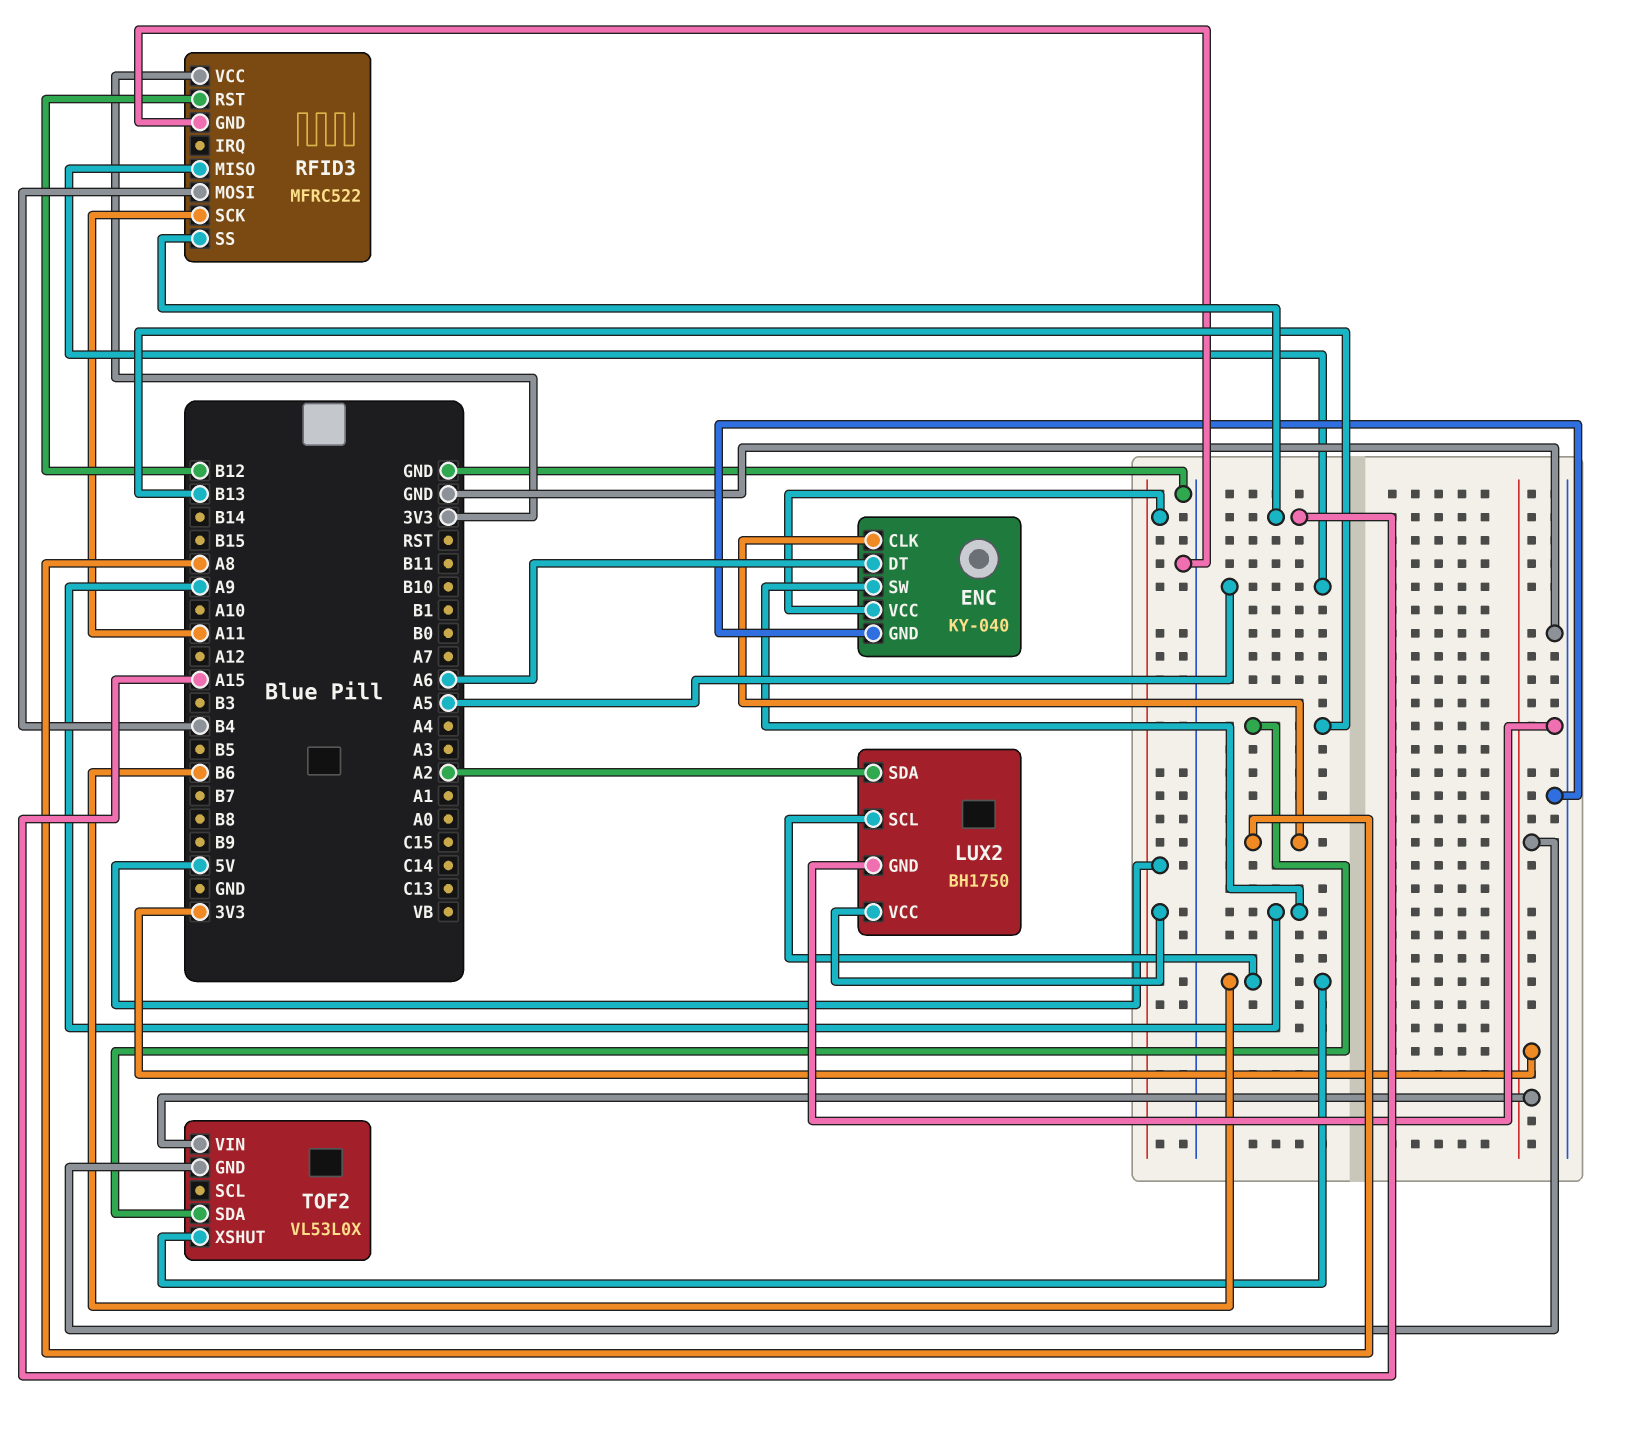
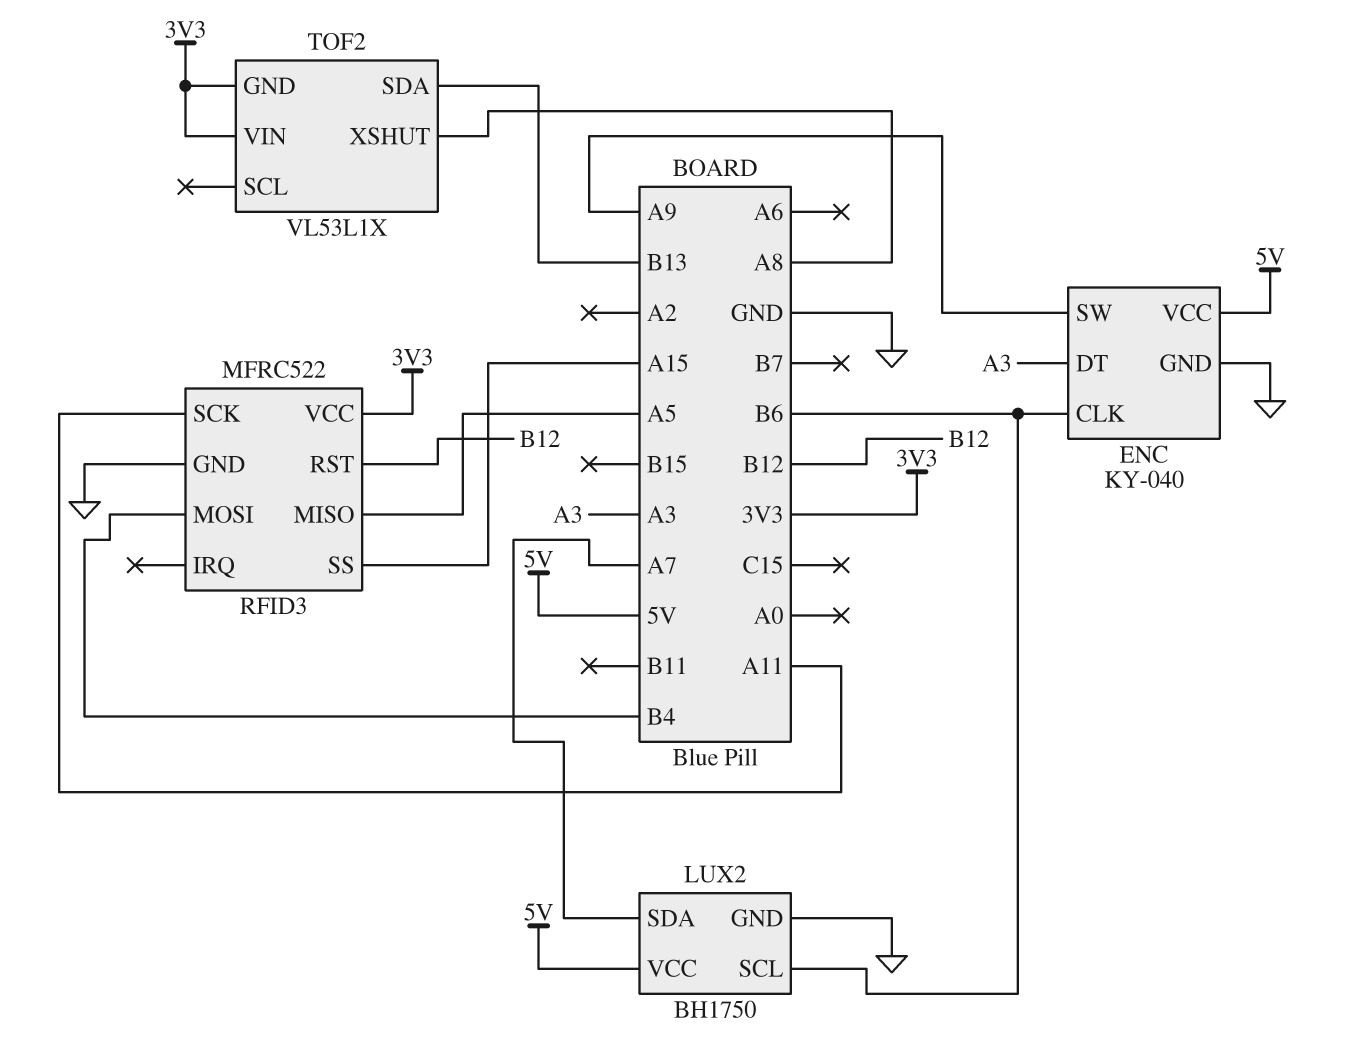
ENC pin CLK: A8 -> B6
ENC pin DT: A6 -> A3
LUX2 pin SDA: A2 -> A7
TOF2: VL53L0X -> VL53L1X
TOF2 pin XSHUT: B6 -> A8

